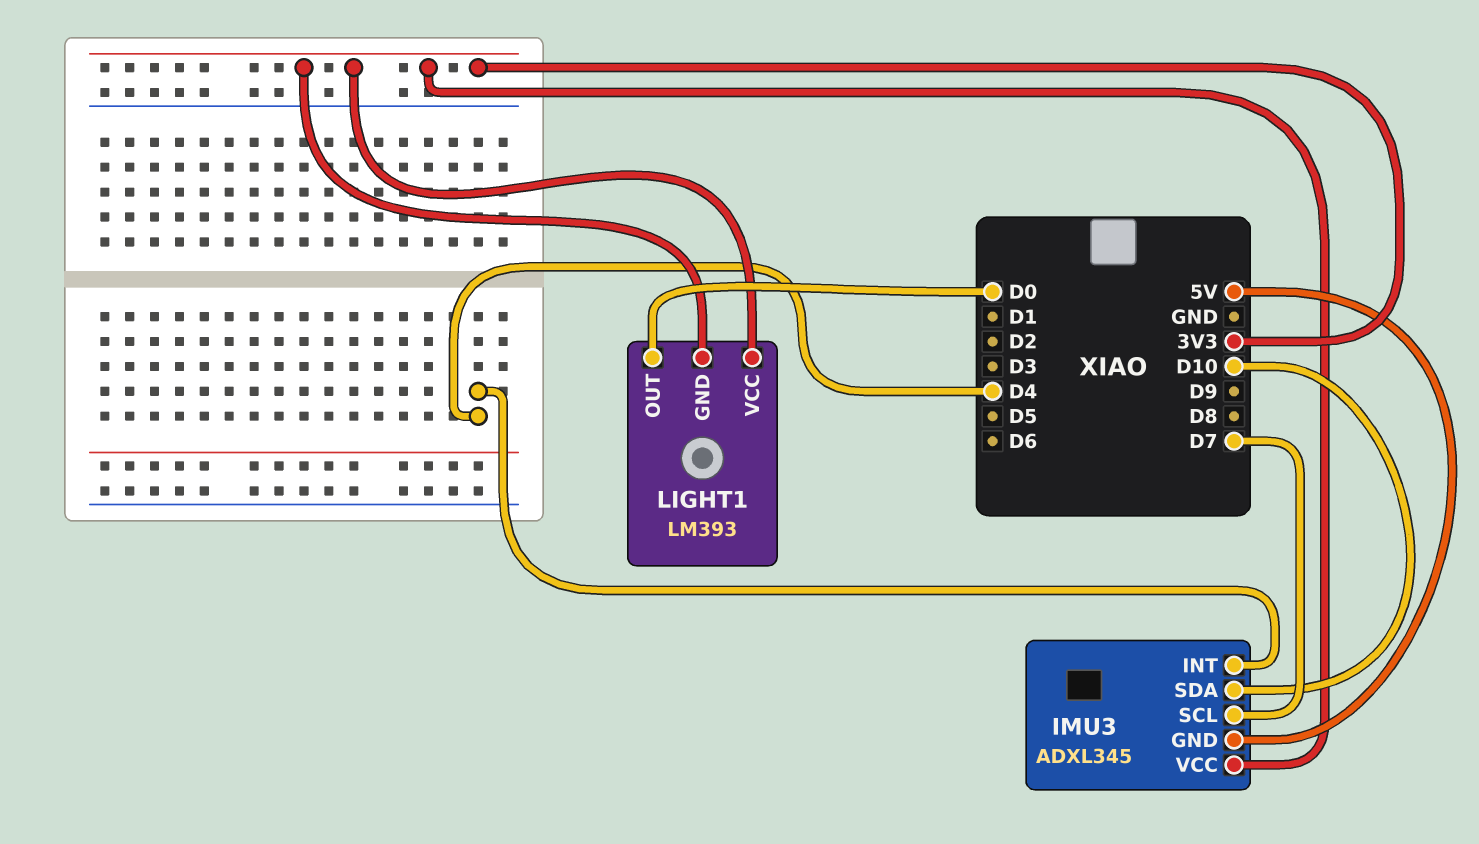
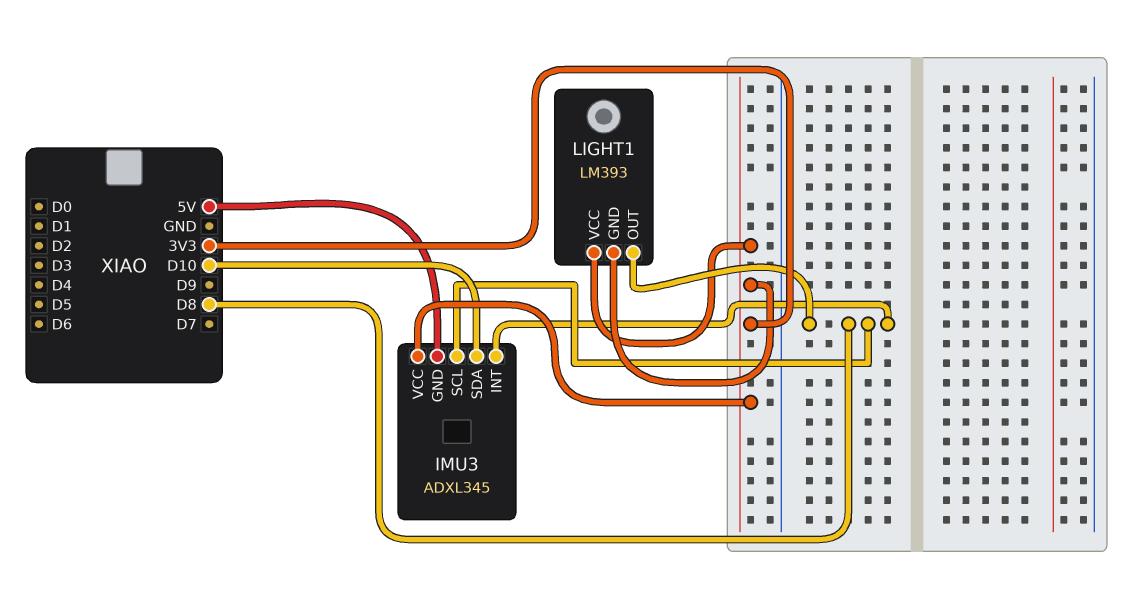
IMU3 pin INT: D4 -> D8
IMU3 pin SCL: D7 -> D8
LIGHT1 pin OUT: D0 -> D8

